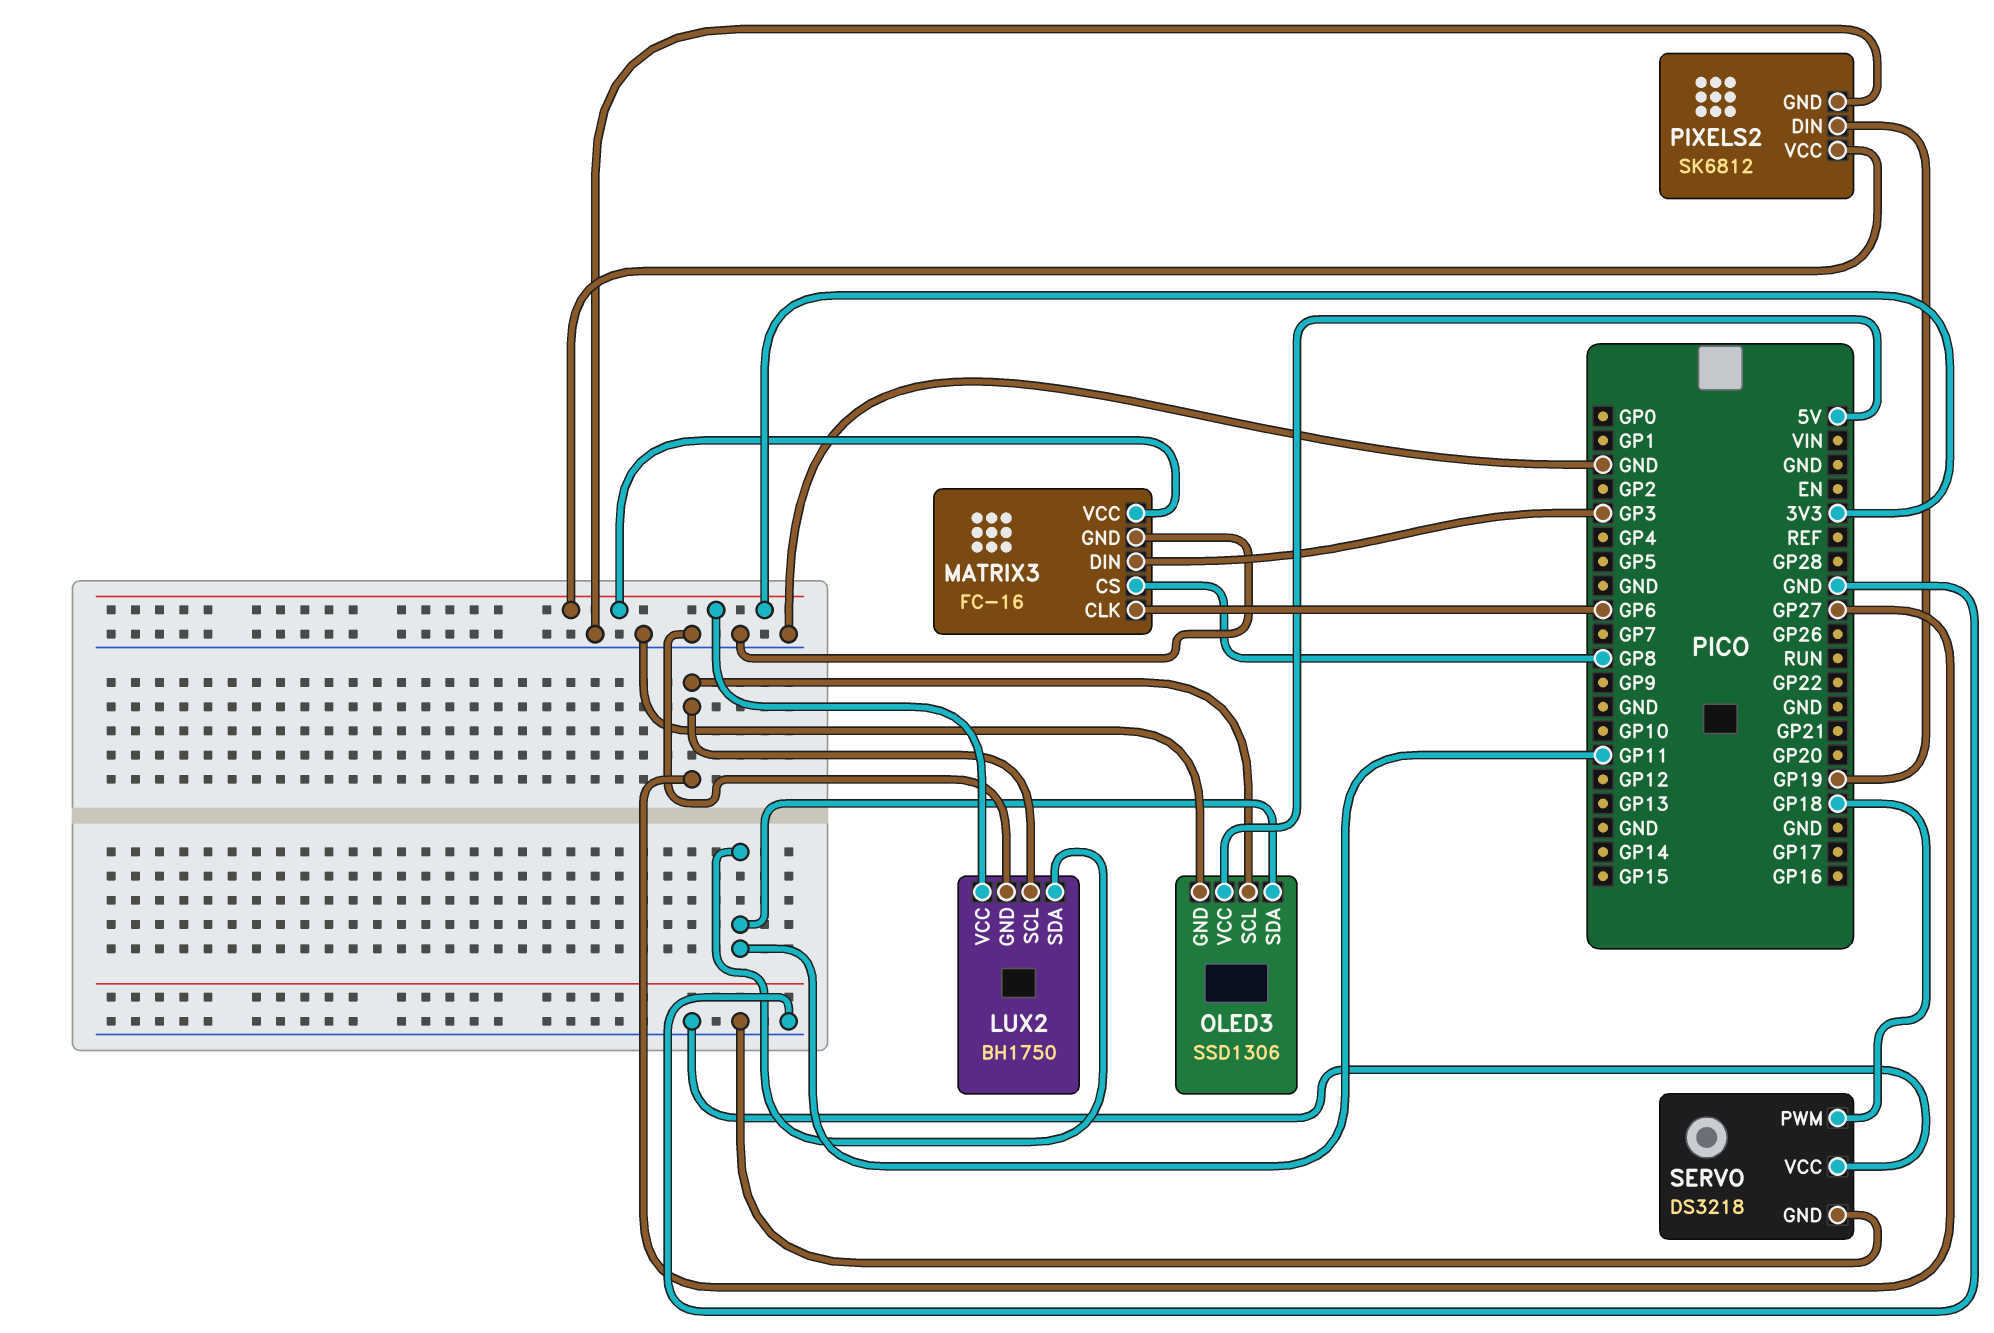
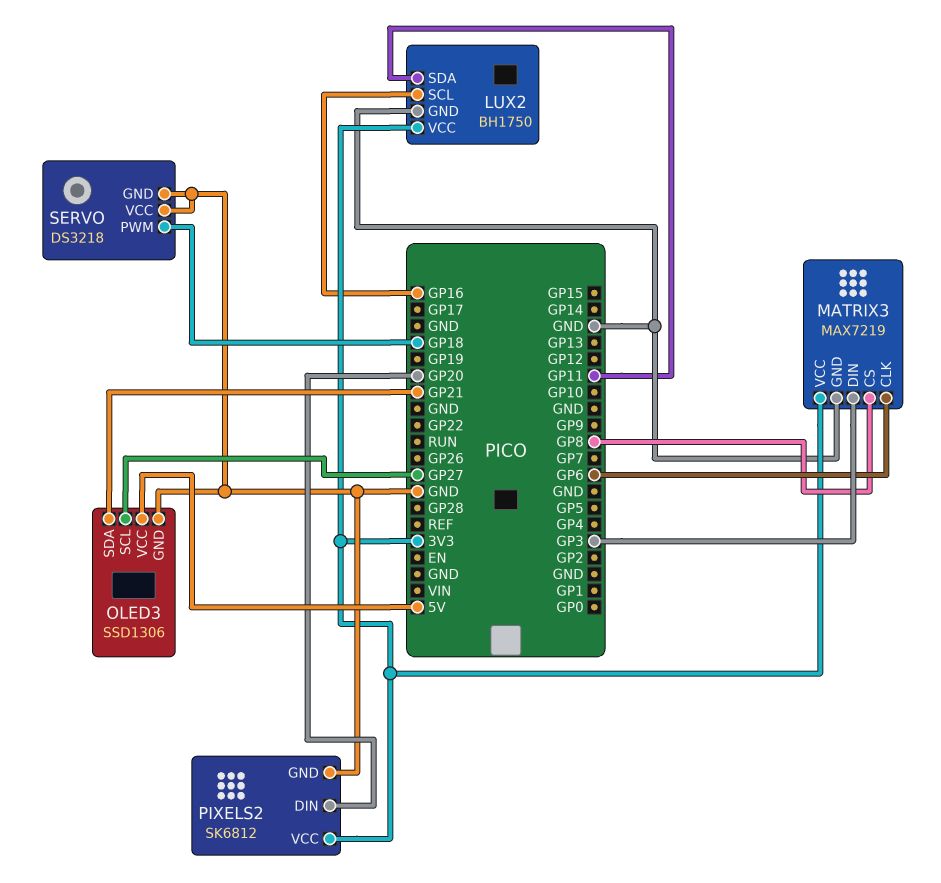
LUX2 pin SCL: GP27 -> GP16
MATRIX3: FC-16 -> MAX7219
OLED3 pin SDA: GP11 -> GP21
PIXELS2 pin DIN: GP19 -> GP20

